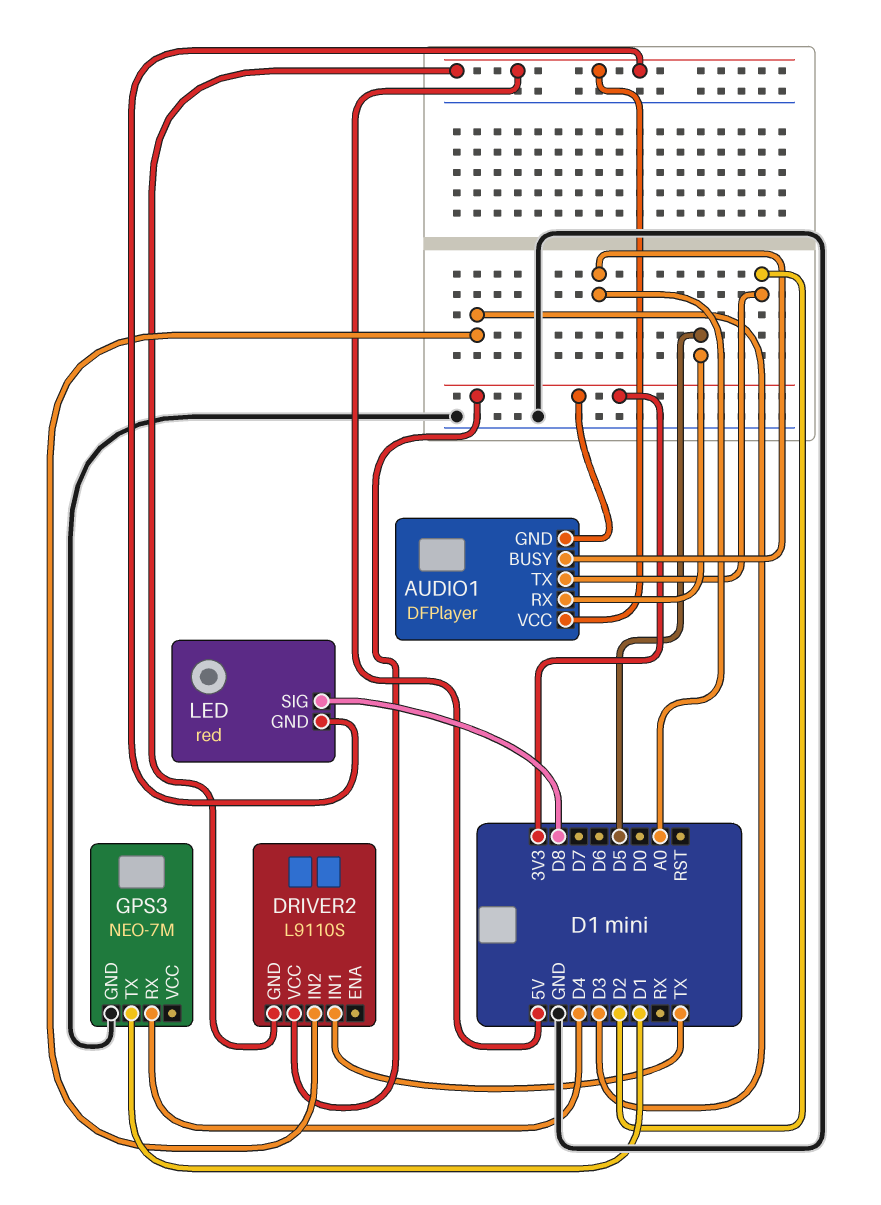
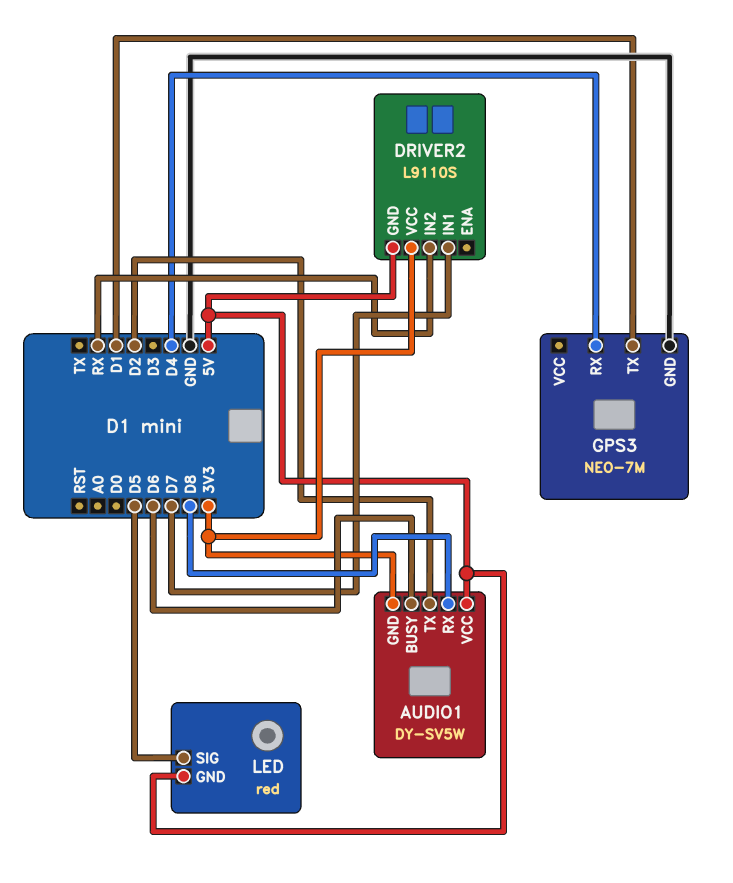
AUDIO1: DFPlayer -> DY-SV5W
AUDIO1 pin BUSY: A0 -> D6
AUDIO1 pin RX: D5 -> D8
DRIVER2 pin IN1: TX -> D7
DRIVER2 pin IN2: D3 -> RX
LED pin SIG: D8 -> D5

